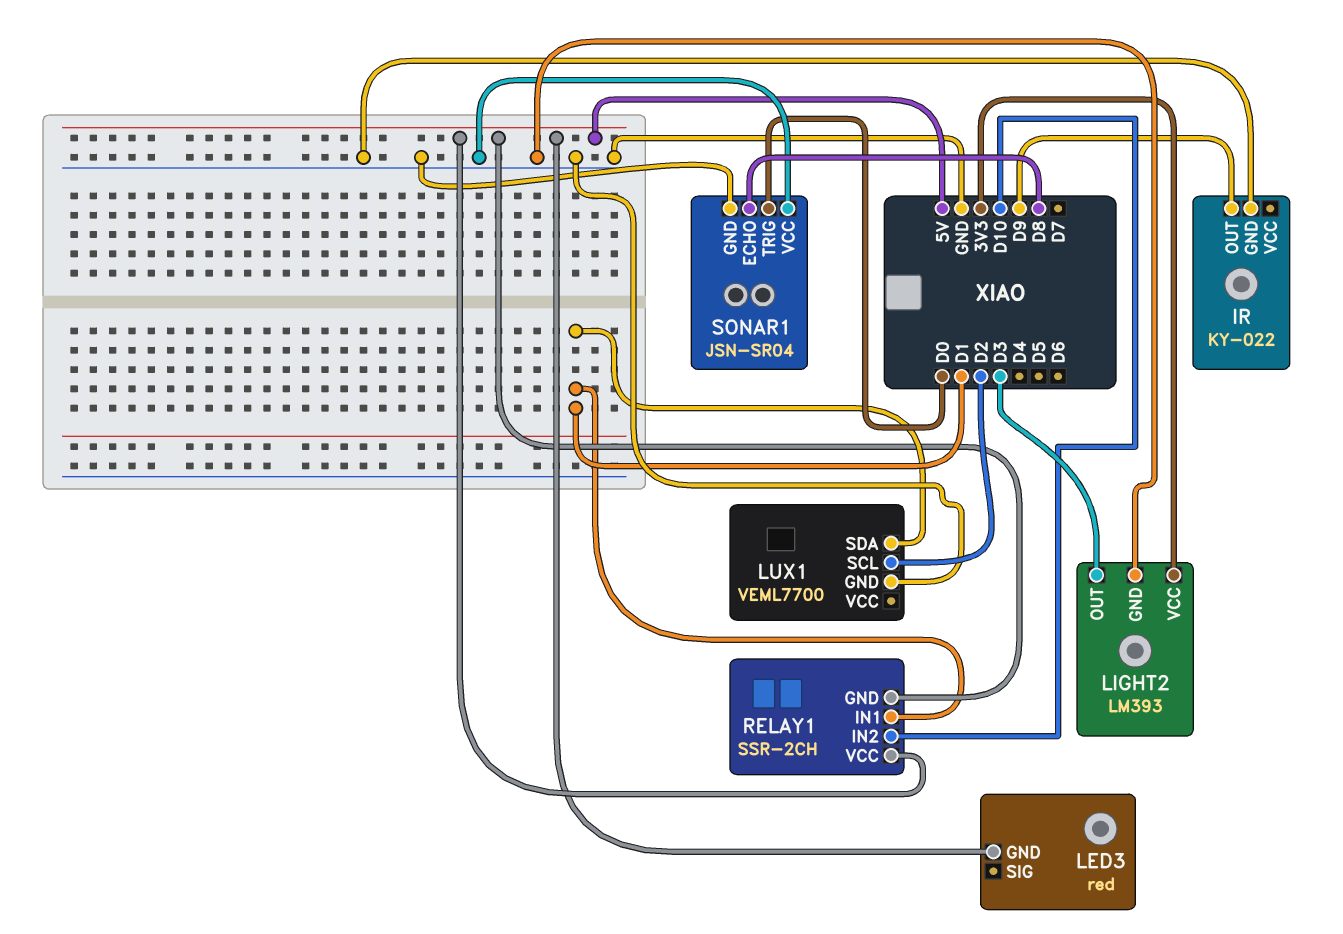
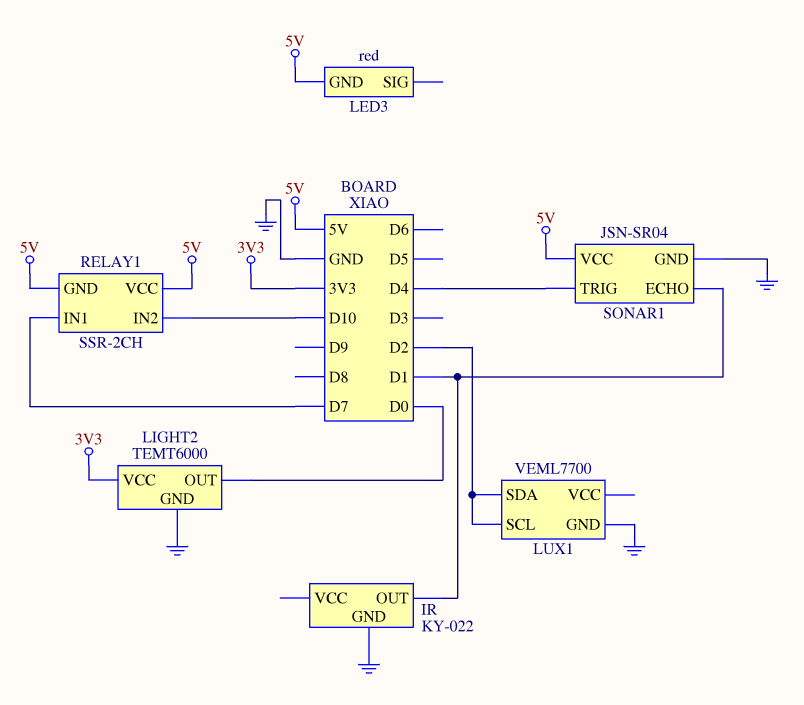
IR pin OUT: D9 -> D1
LIGHT2: LM393 -> TEMT6000
LIGHT2 pin OUT: D3 -> D0
LUX1 pin SDA: D1 -> D2
RELAY1 pin IN1: D1 -> D7
SONAR1 pin ECHO: D8 -> D1
SONAR1 pin TRIG: D0 -> D4
SONAR1 pin VCC: GND -> 5V

